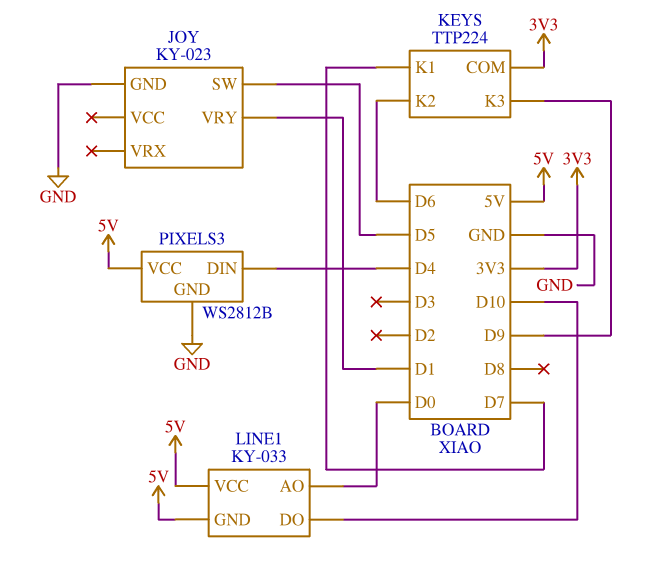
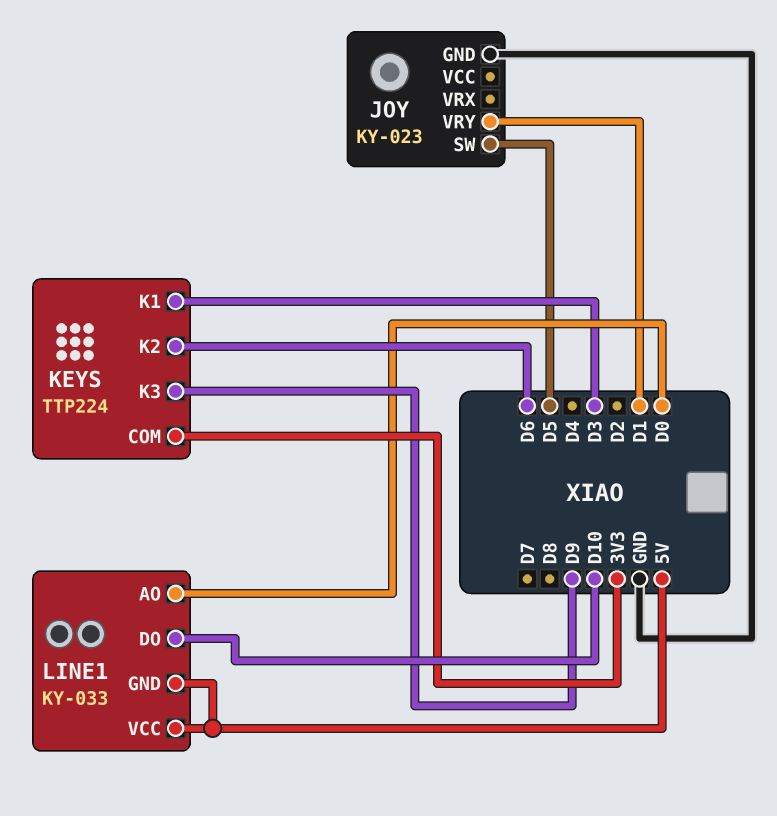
KEYS pin K1: D7 -> D3
PIXELS3: WS2812B -> none
PIXELS3 pin DIN: D4 -> none
PIXELS3 pin GND: GND -> none
PIXELS3 pin VCC: 5V -> none

